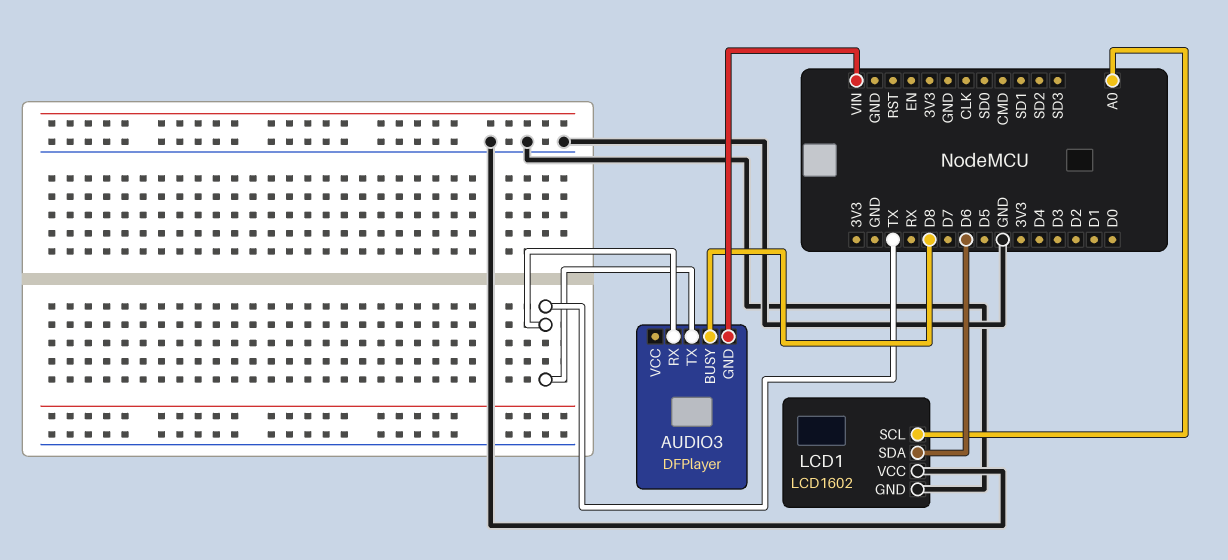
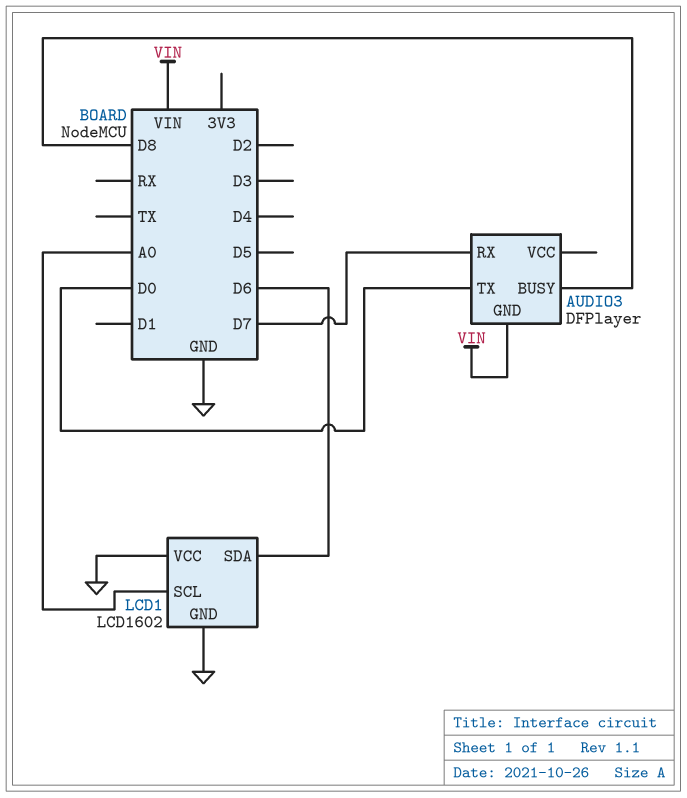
AUDIO3 pin RX: TX -> D7
AUDIO3 pin TX: TX -> D0

